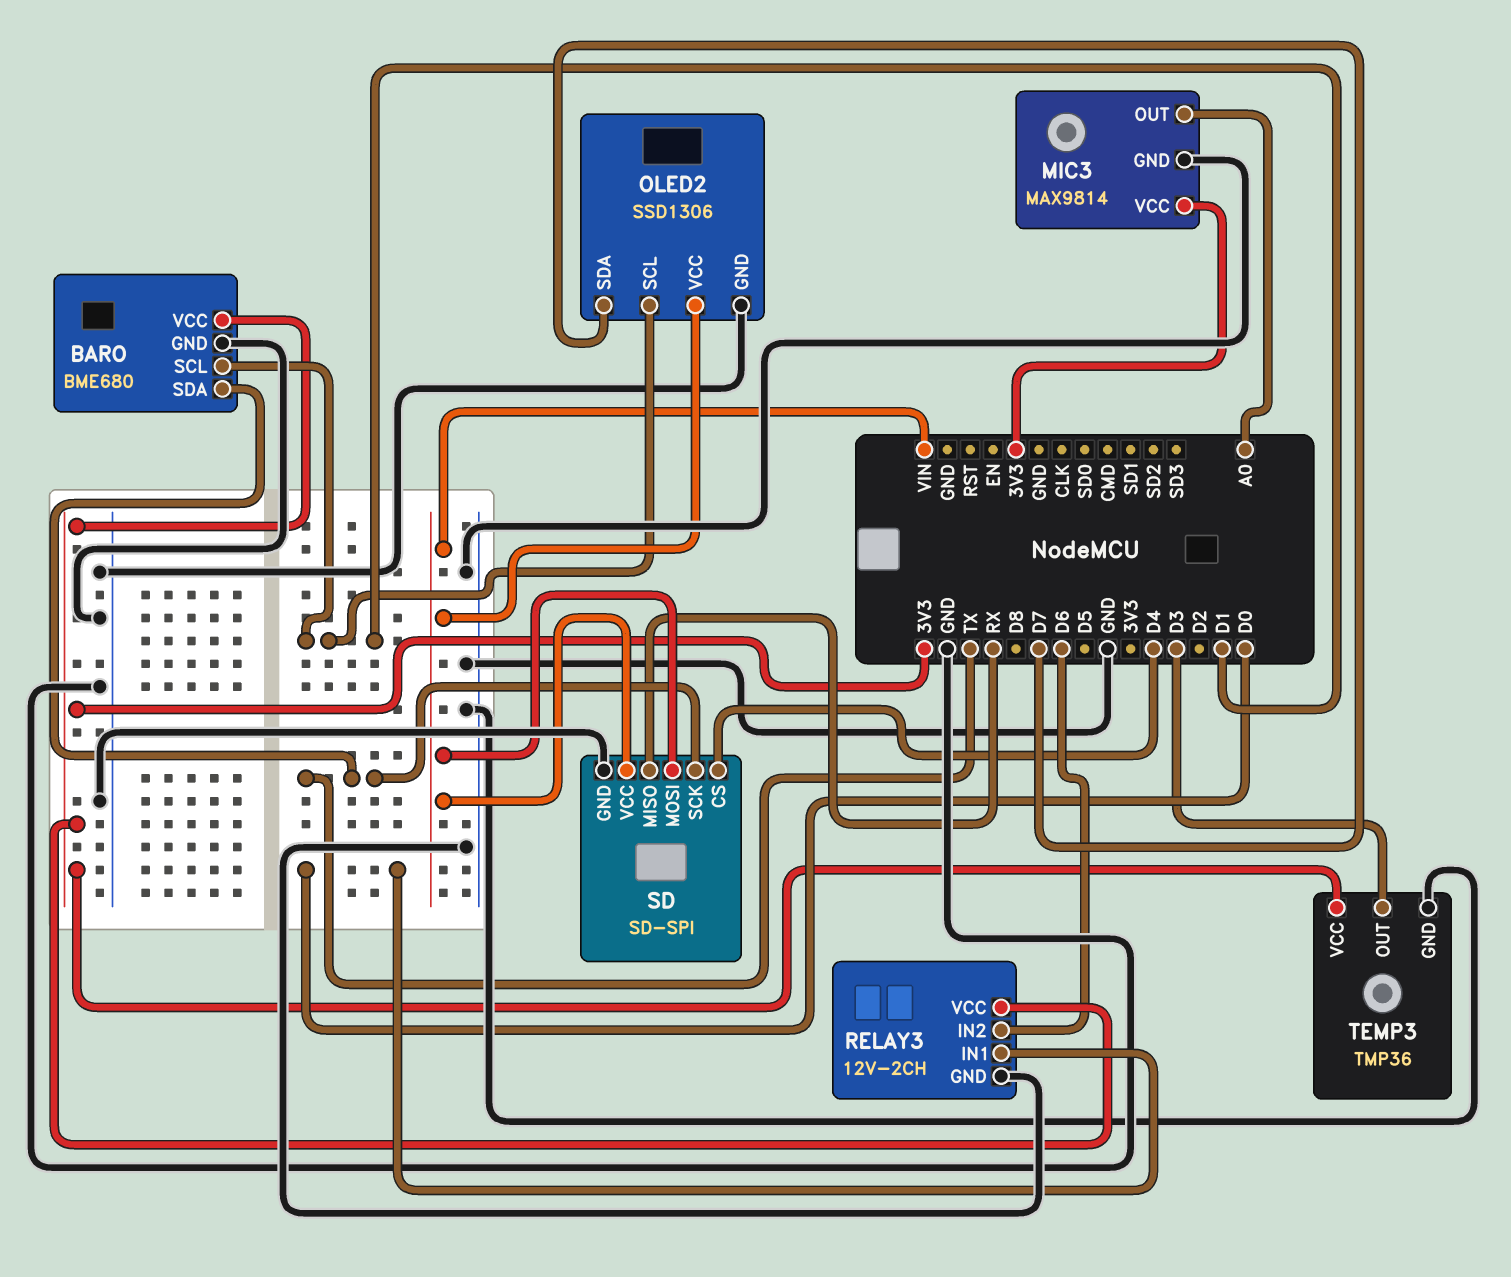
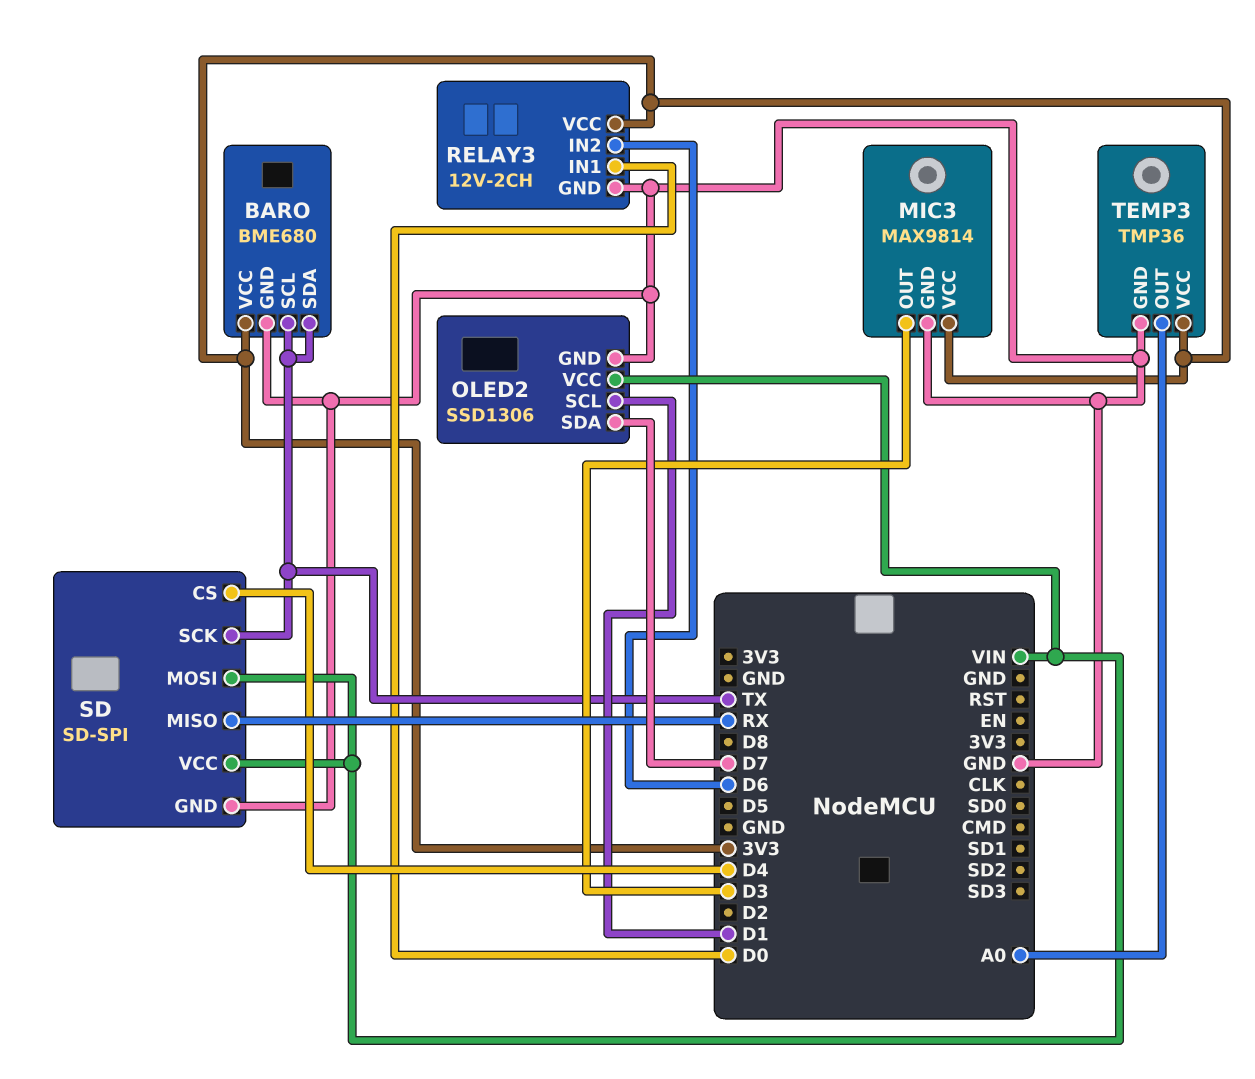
BARO pin SCL: D1 -> TX
MIC3 pin OUT: A0 -> D3
TEMP3 pin OUT: D3 -> A0

